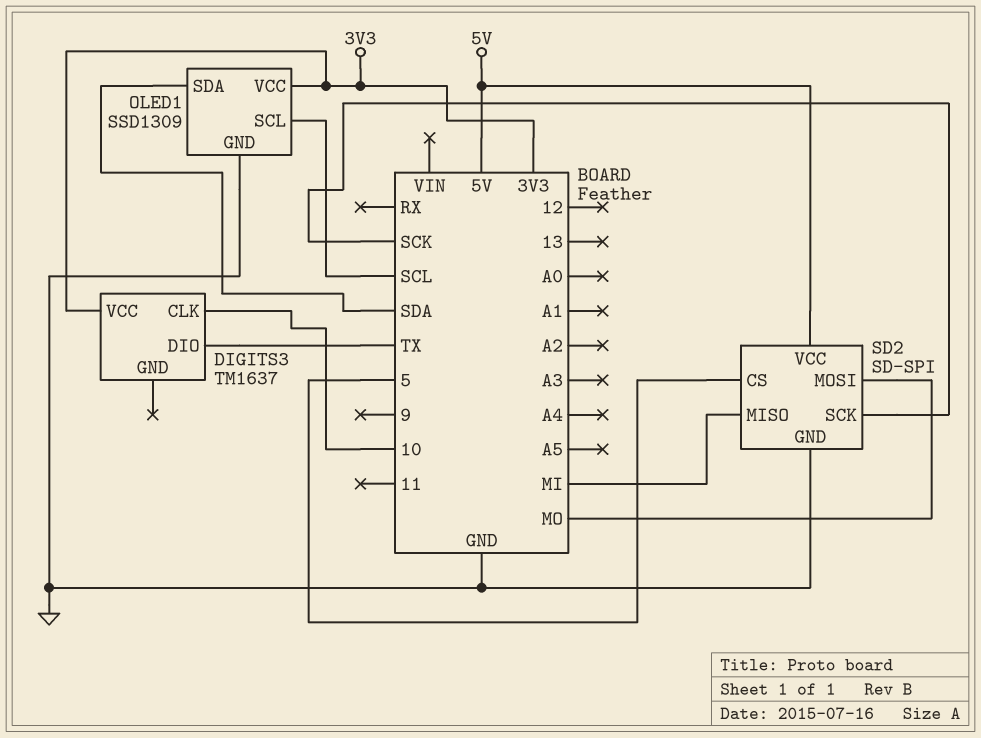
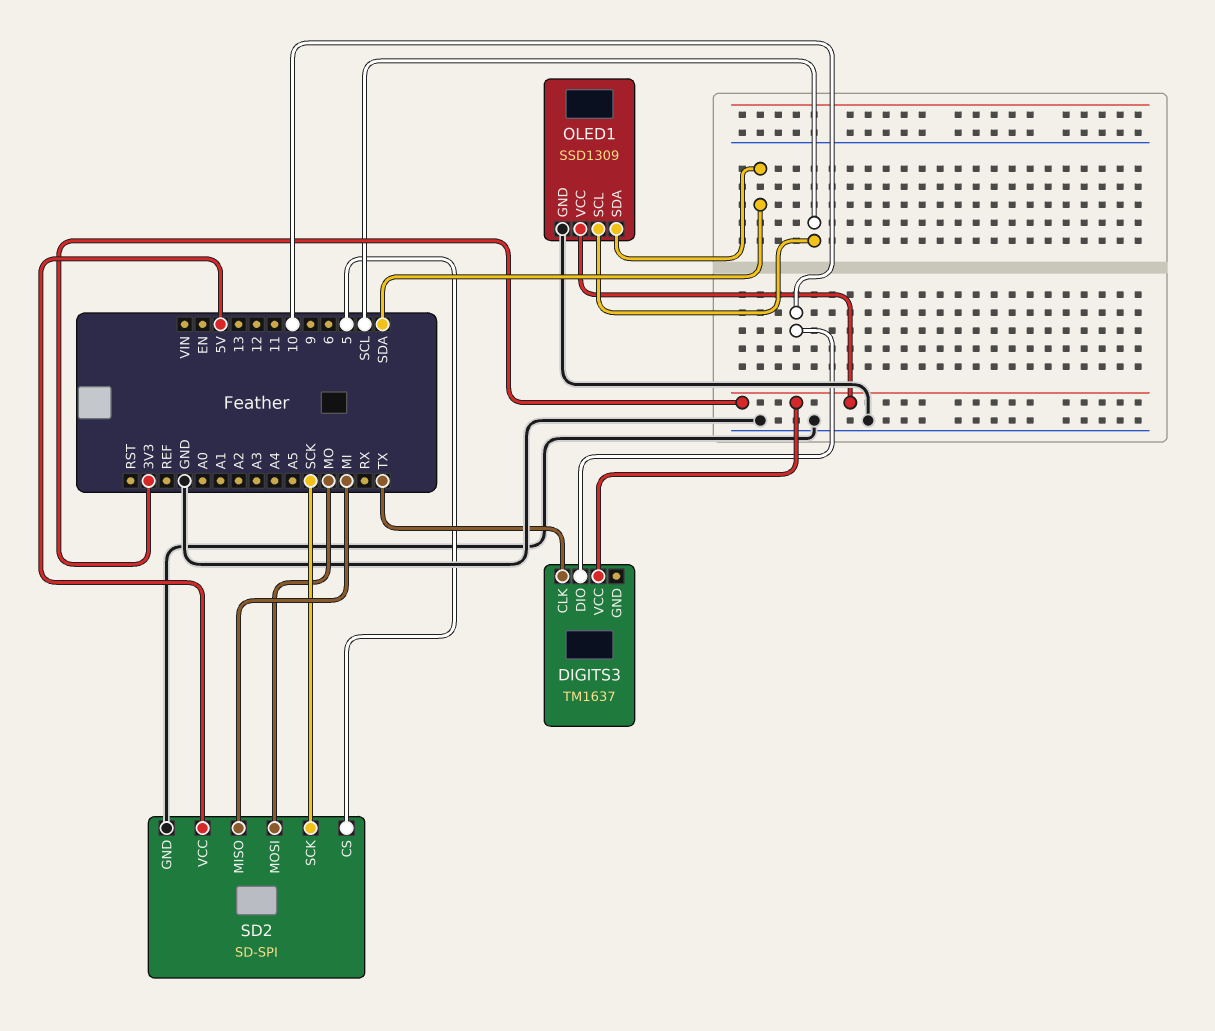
DIGITS3 pin CLK: 10 -> TX
DIGITS3 pin DIO: TX -> 10

